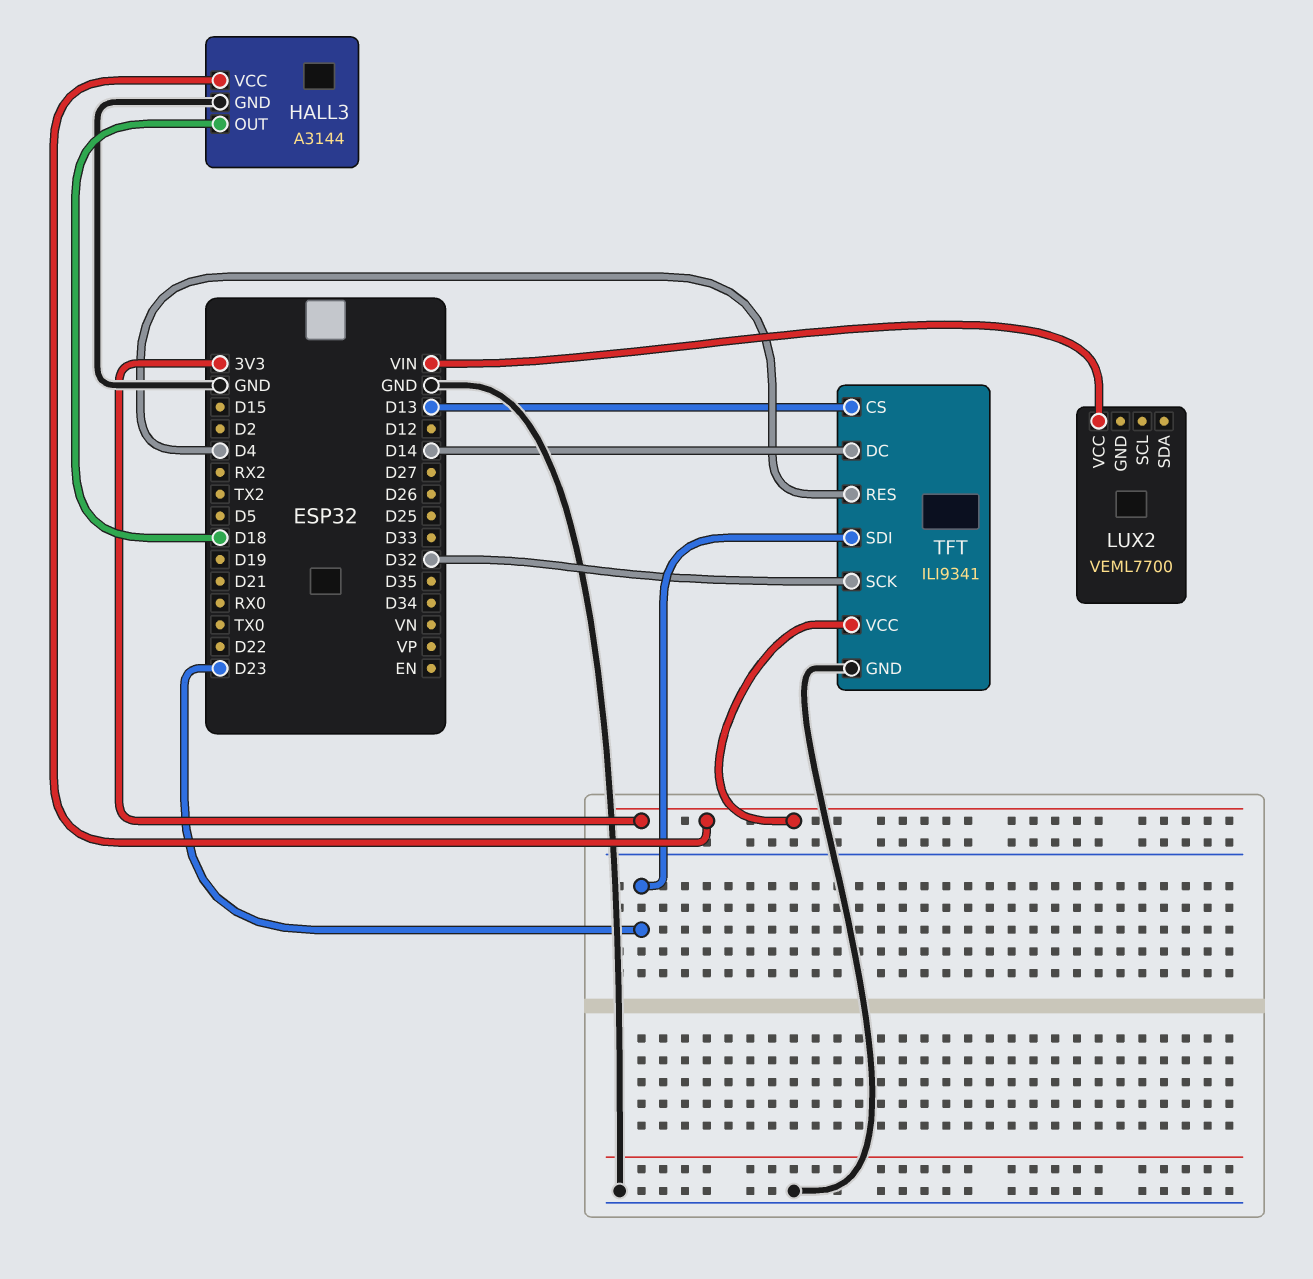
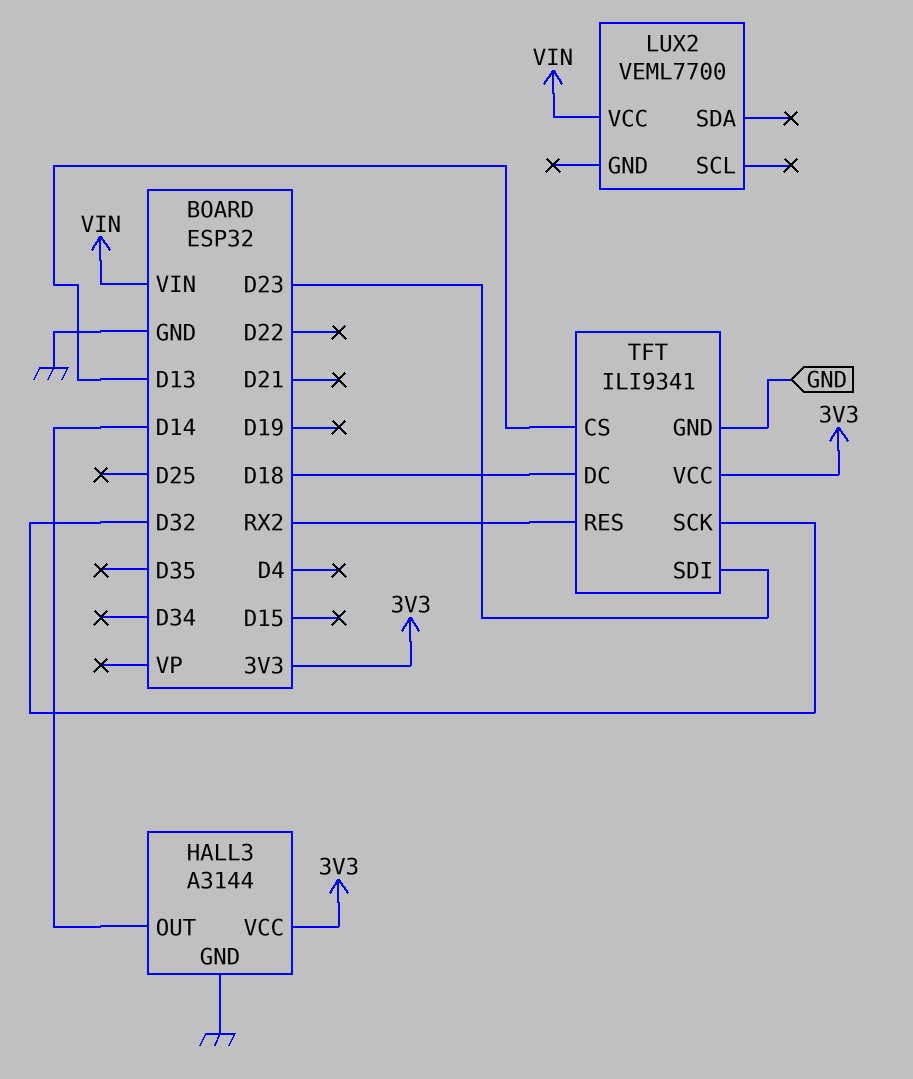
HALL3 pin OUT: D18 -> D14
TFT pin DC: D14 -> D18
TFT pin RES: D4 -> RX2

